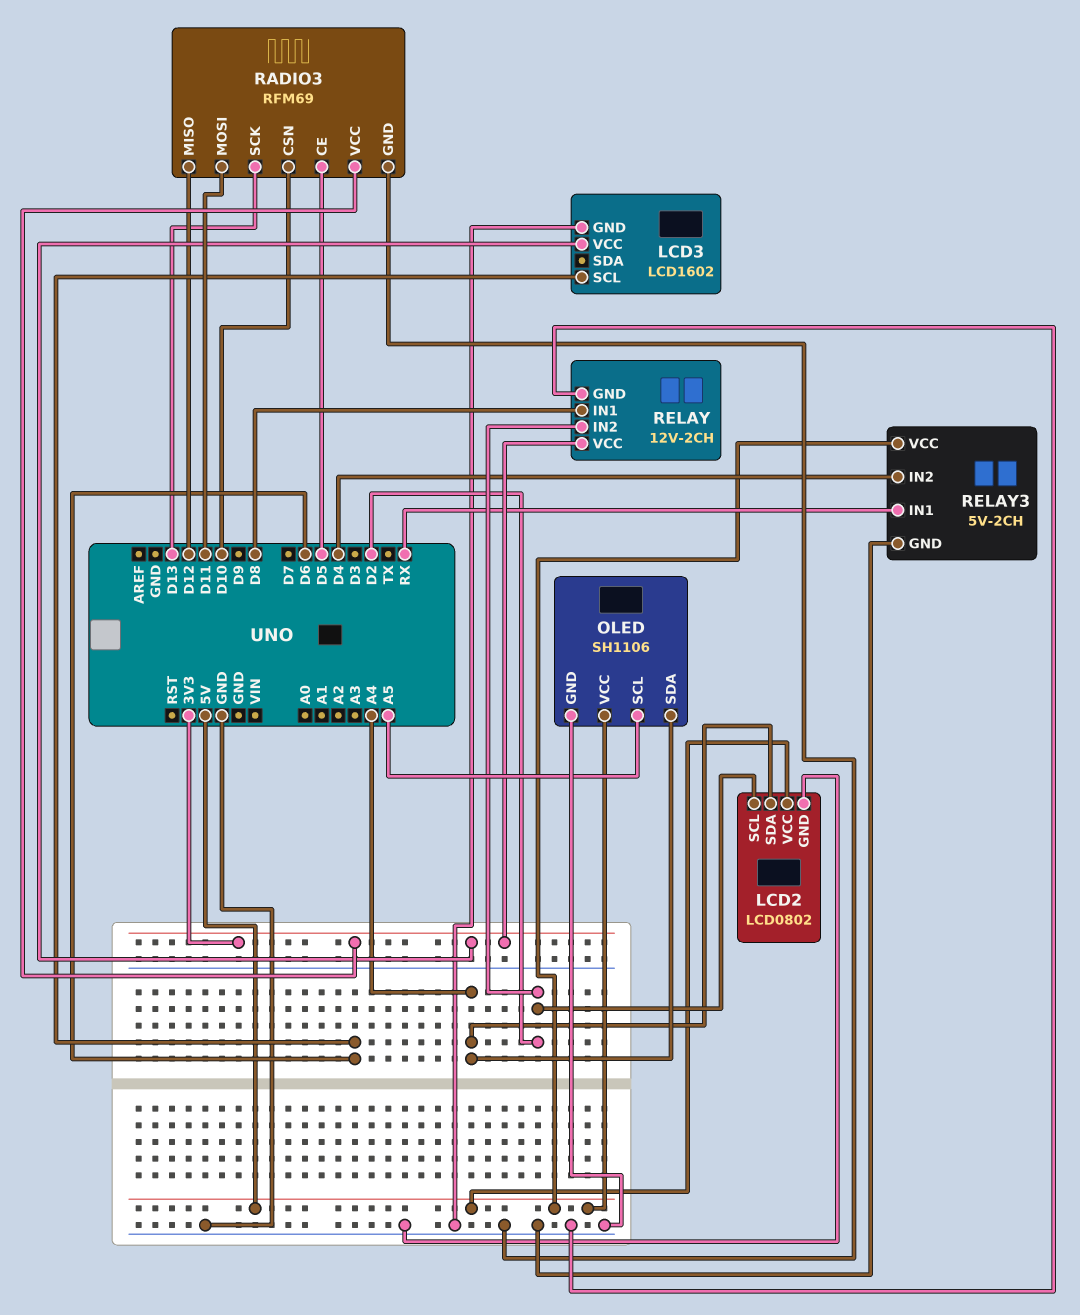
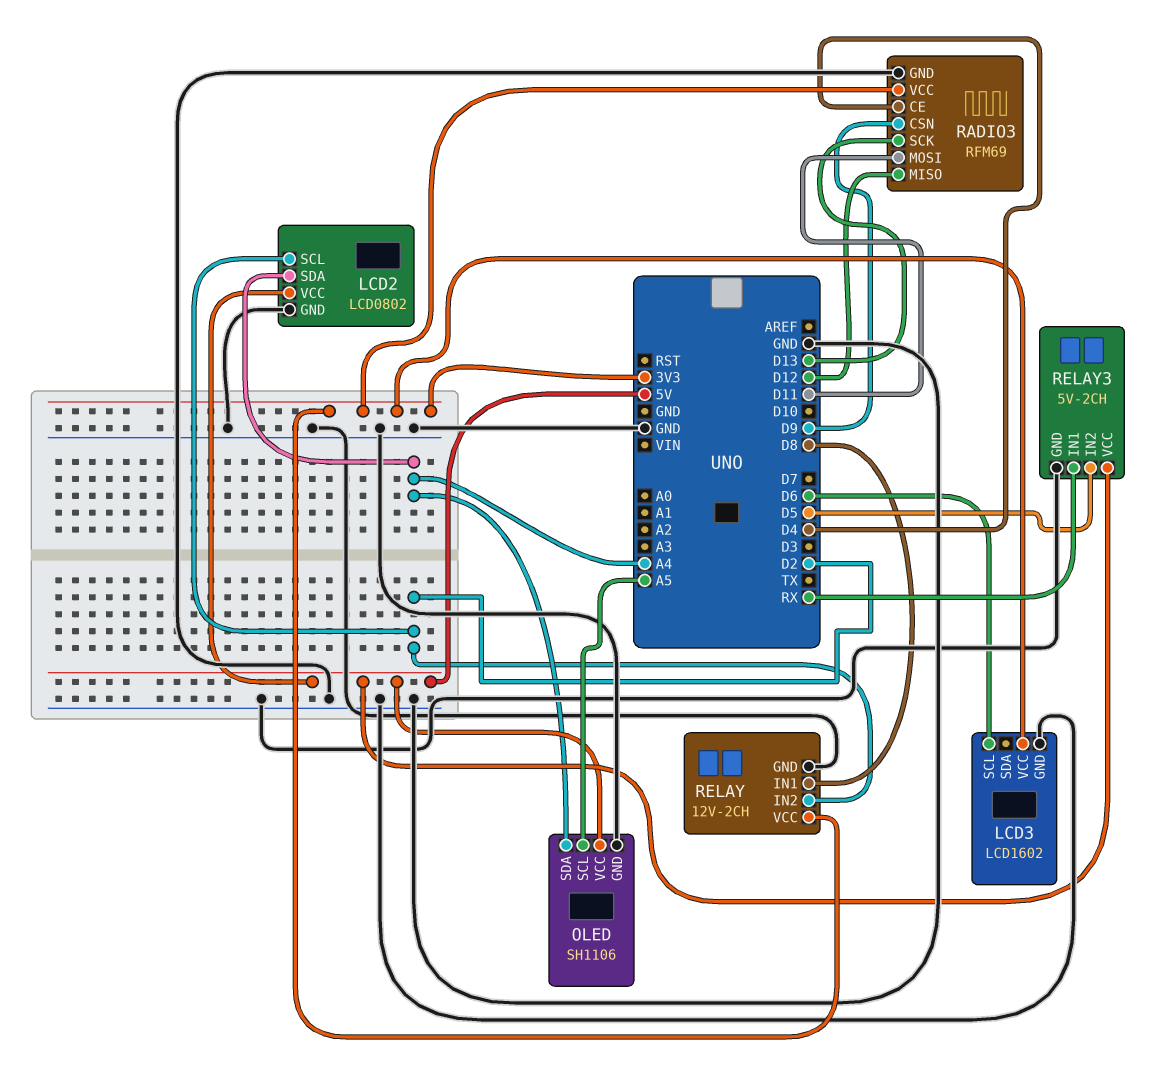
RADIO3 pin CE: D5 -> D4
RADIO3 pin CSN: D10 -> D9
RELAY3 pin IN2: D4 -> D5

